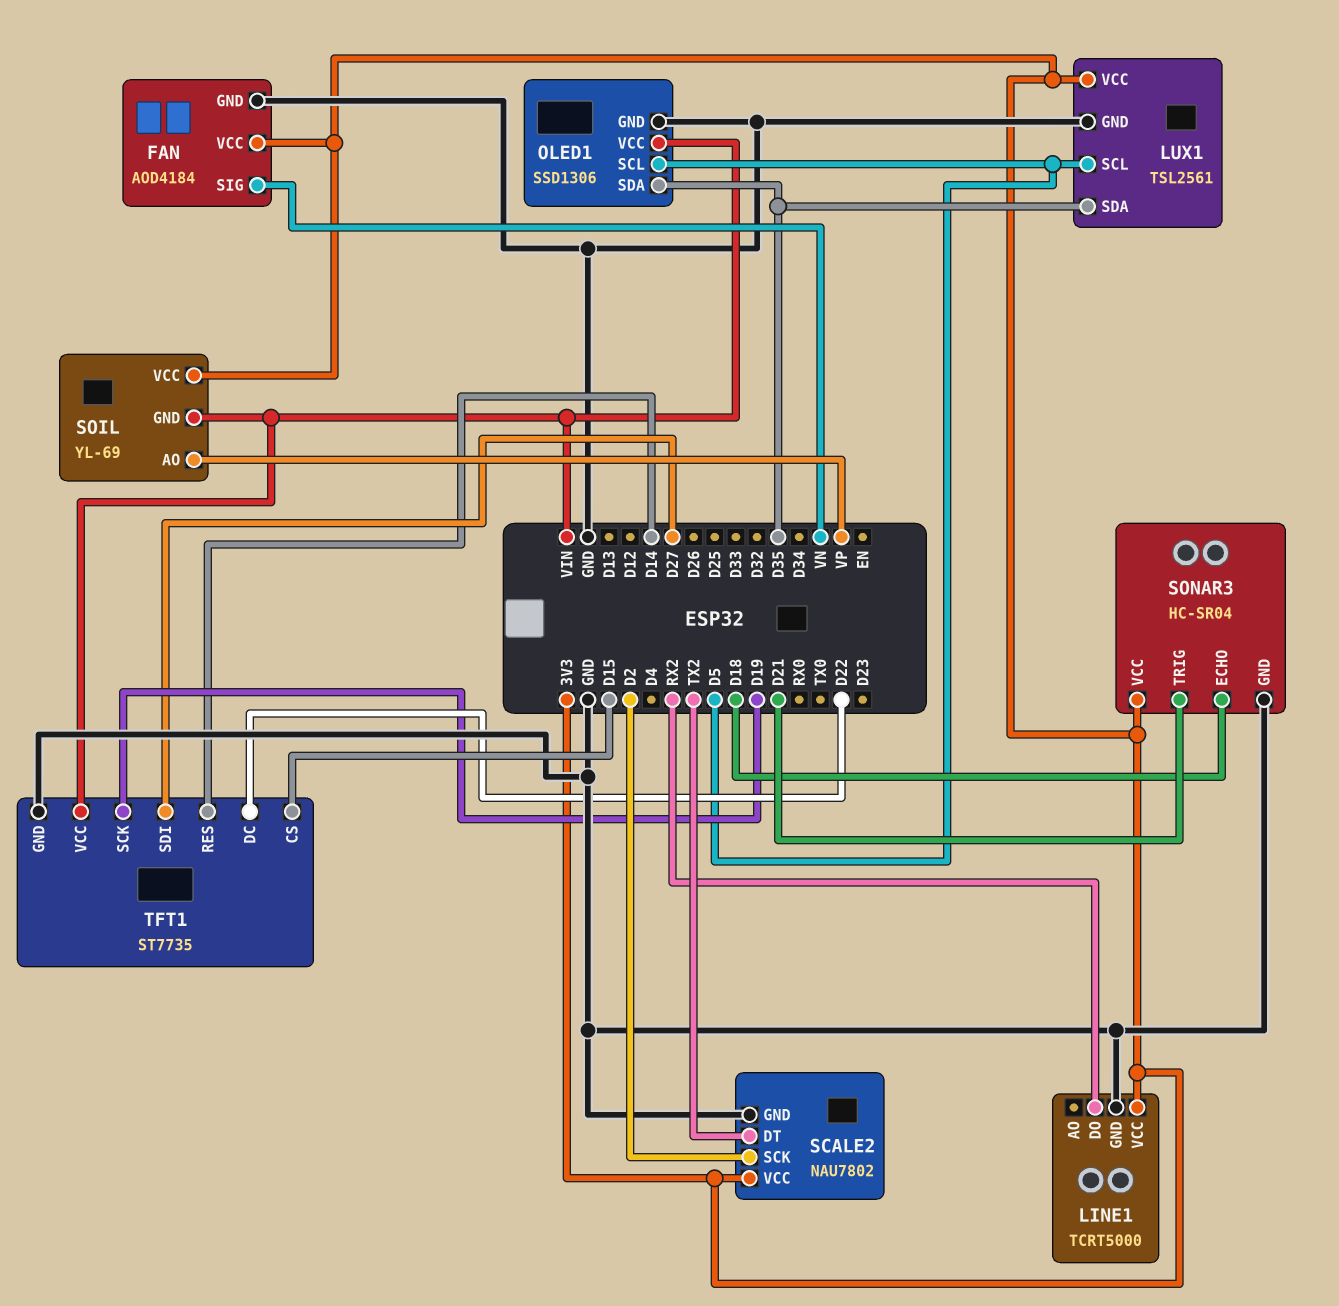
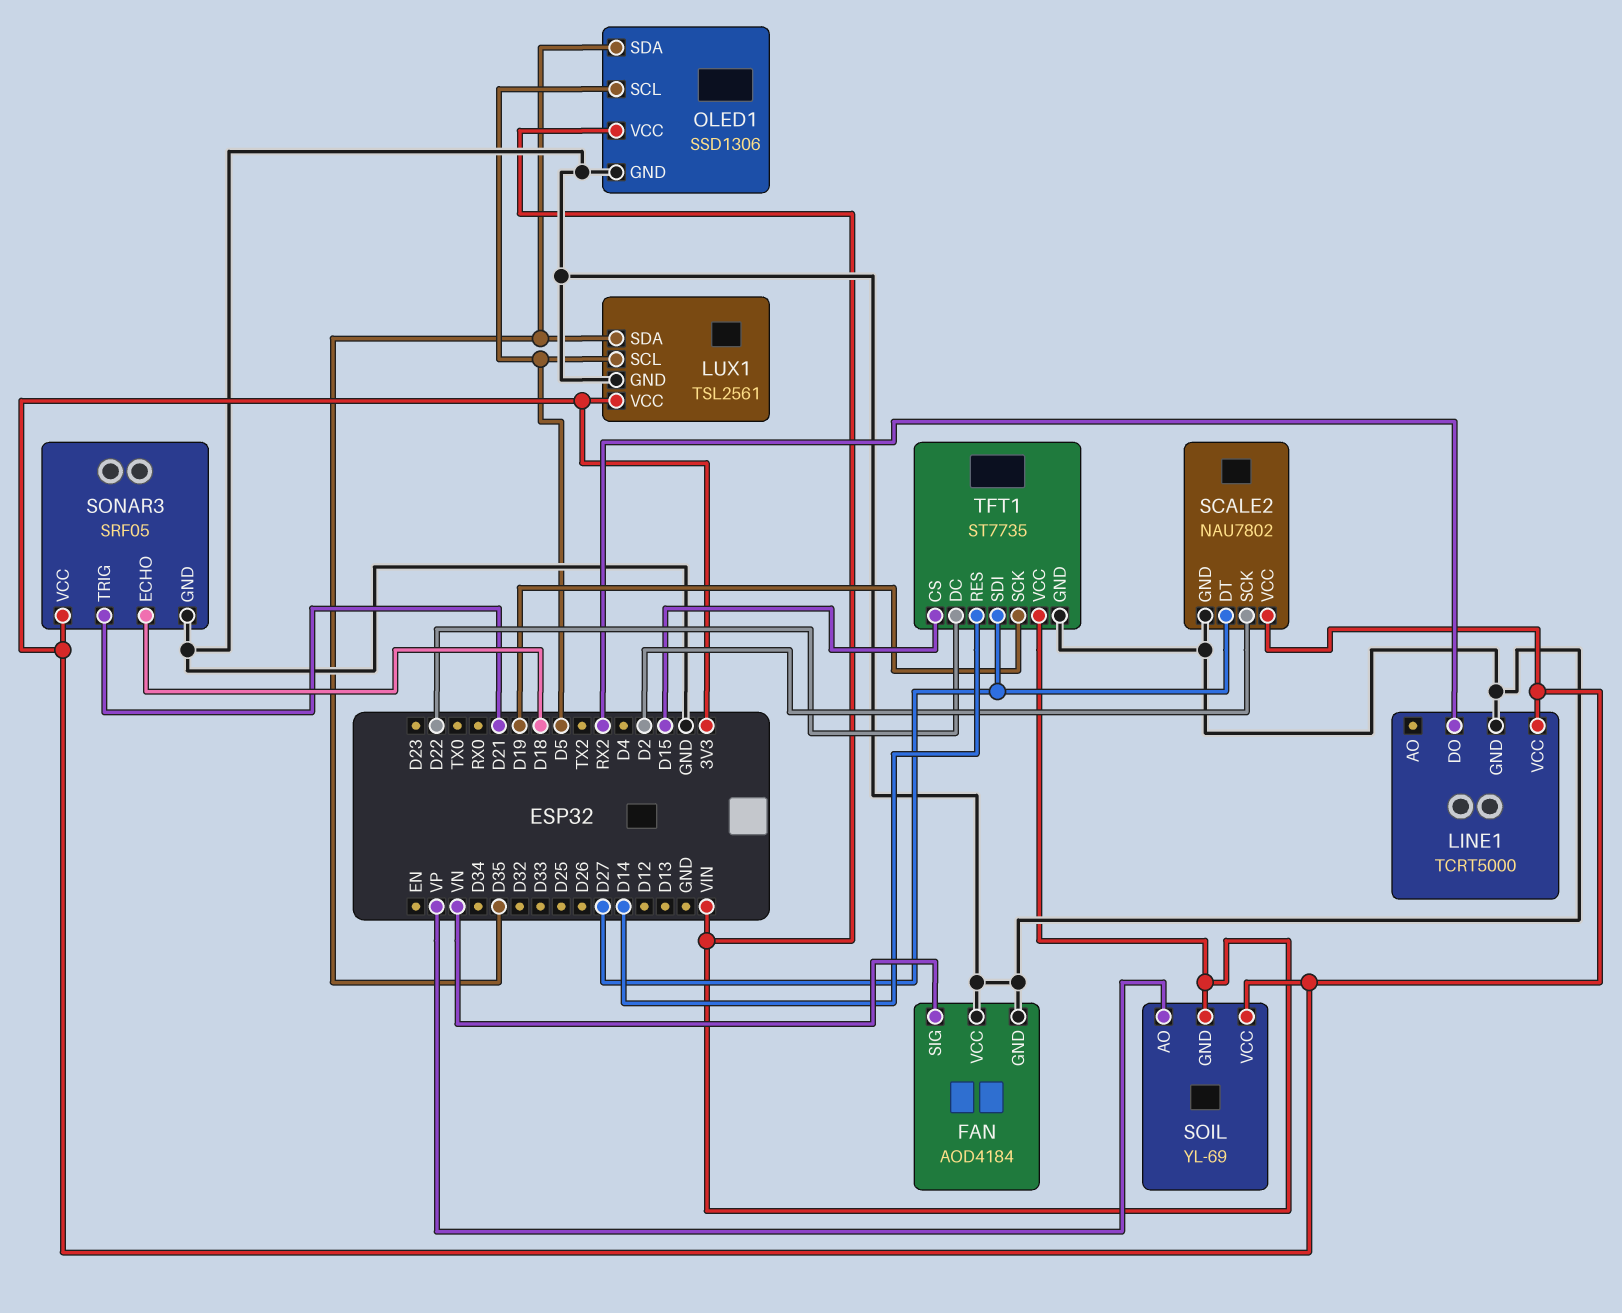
FAN pin VCC: 3V3 -> GND
SCALE2 pin DT: TX2 -> D27
SONAR3: HC-SR04 -> SRF05

